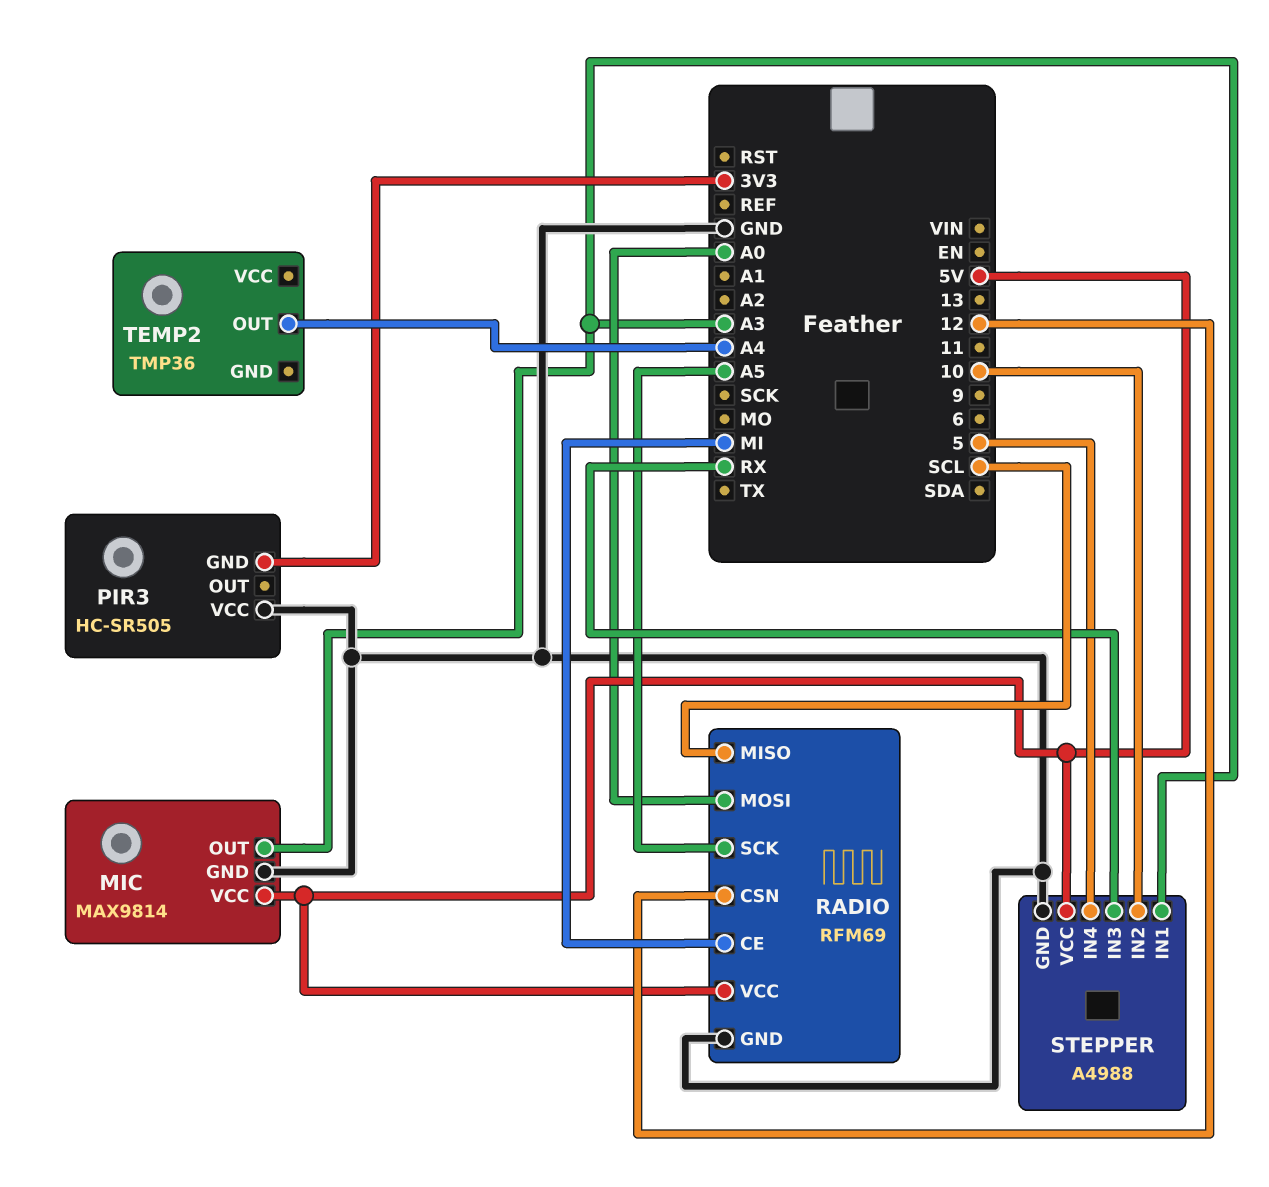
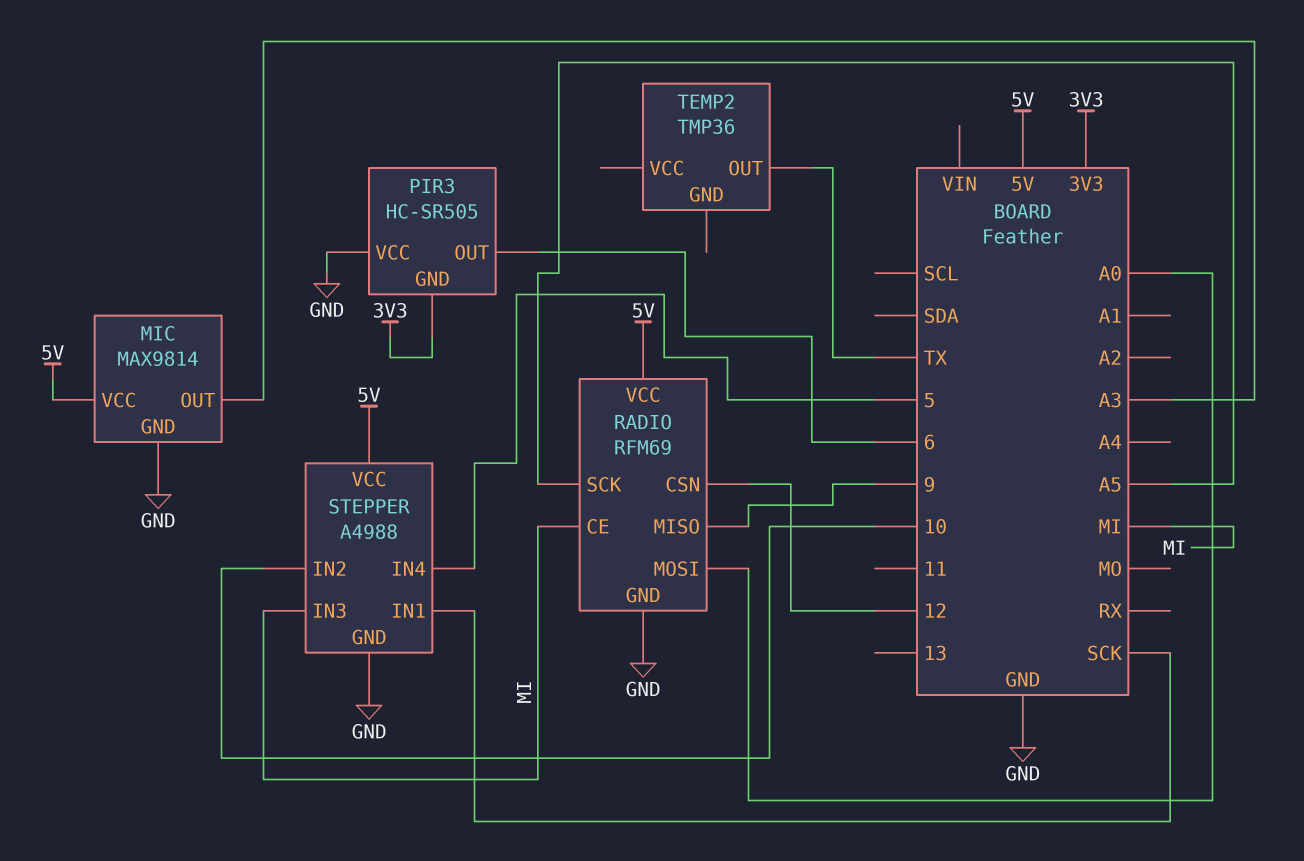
PIR3 pin OUT: none -> 6
RADIO pin MISO: SCL -> 9
STEPPER pin IN1: A3 -> SCK
STEPPER pin IN3: RX -> MI
TEMP2 pin OUT: A4 -> TX

